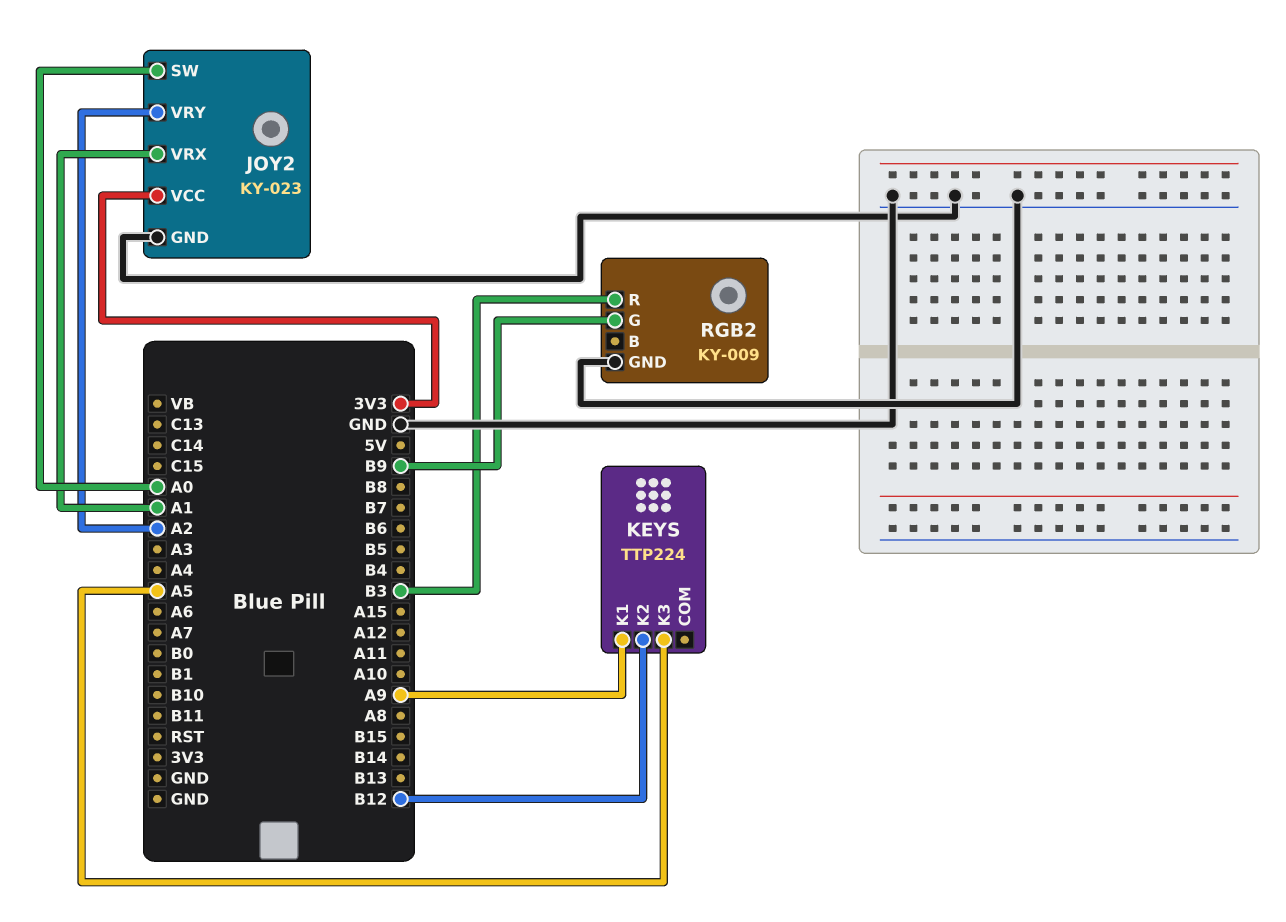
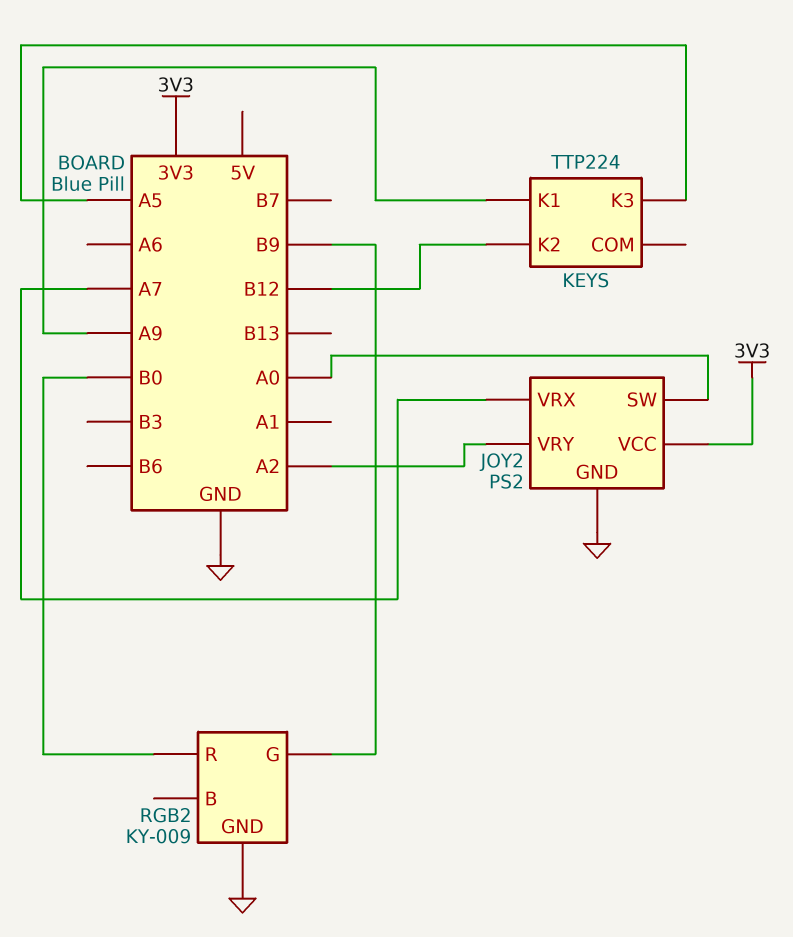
JOY2: KY-023 -> PS2
JOY2 pin VRX: A1 -> A7
RGB2 pin R: B3 -> B0

